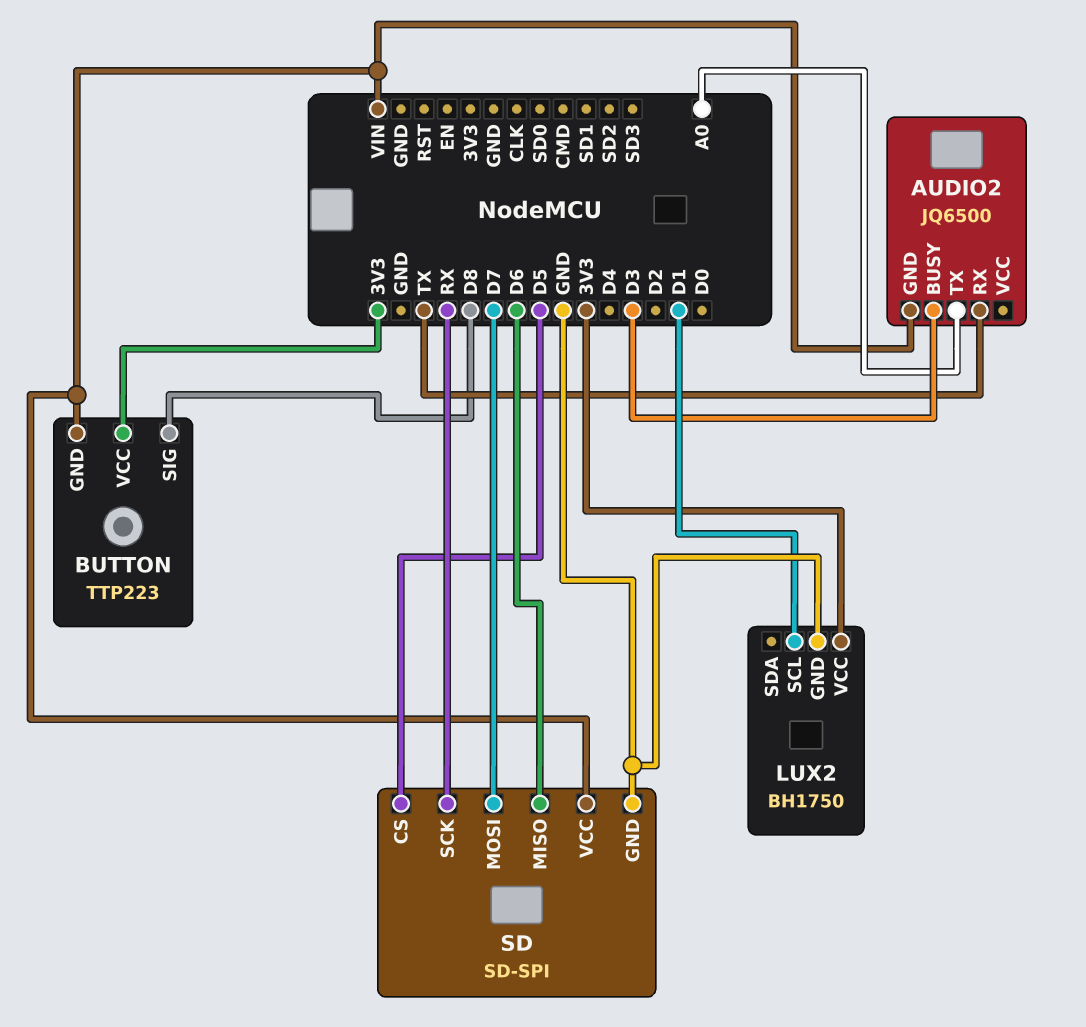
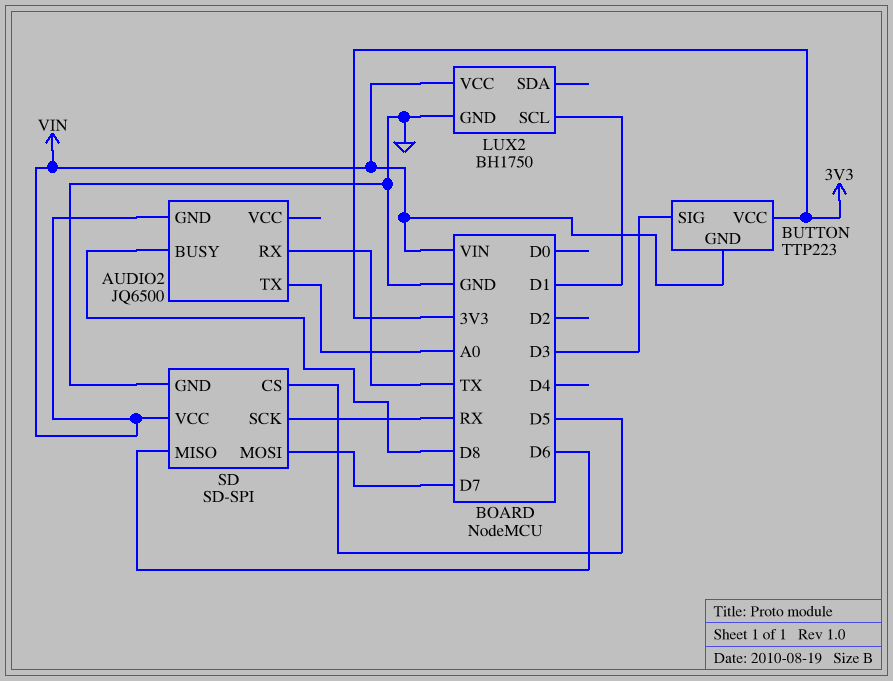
AUDIO2 pin BUSY: D3 -> D8
BUTTON pin SIG: D8 -> D3
LUX2 pin VCC: 3V3 -> VIN

